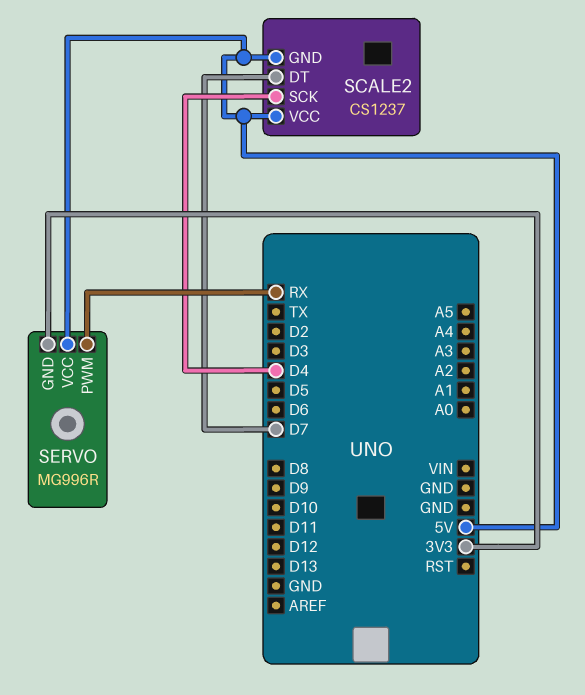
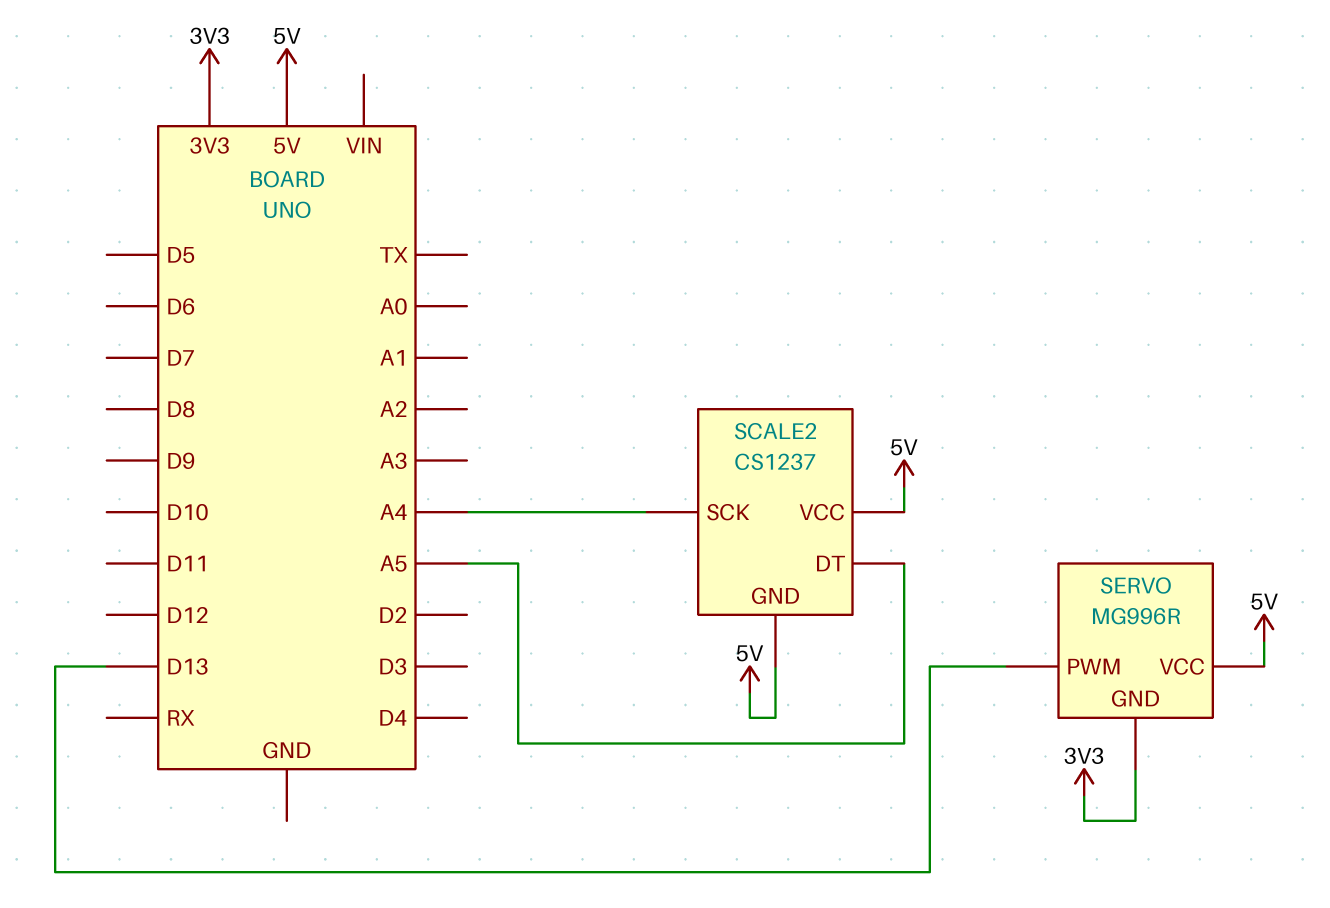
SCALE2 pin DT: D7 -> A5
SCALE2 pin SCK: D4 -> A4
SERVO pin PWM: RX -> D13

